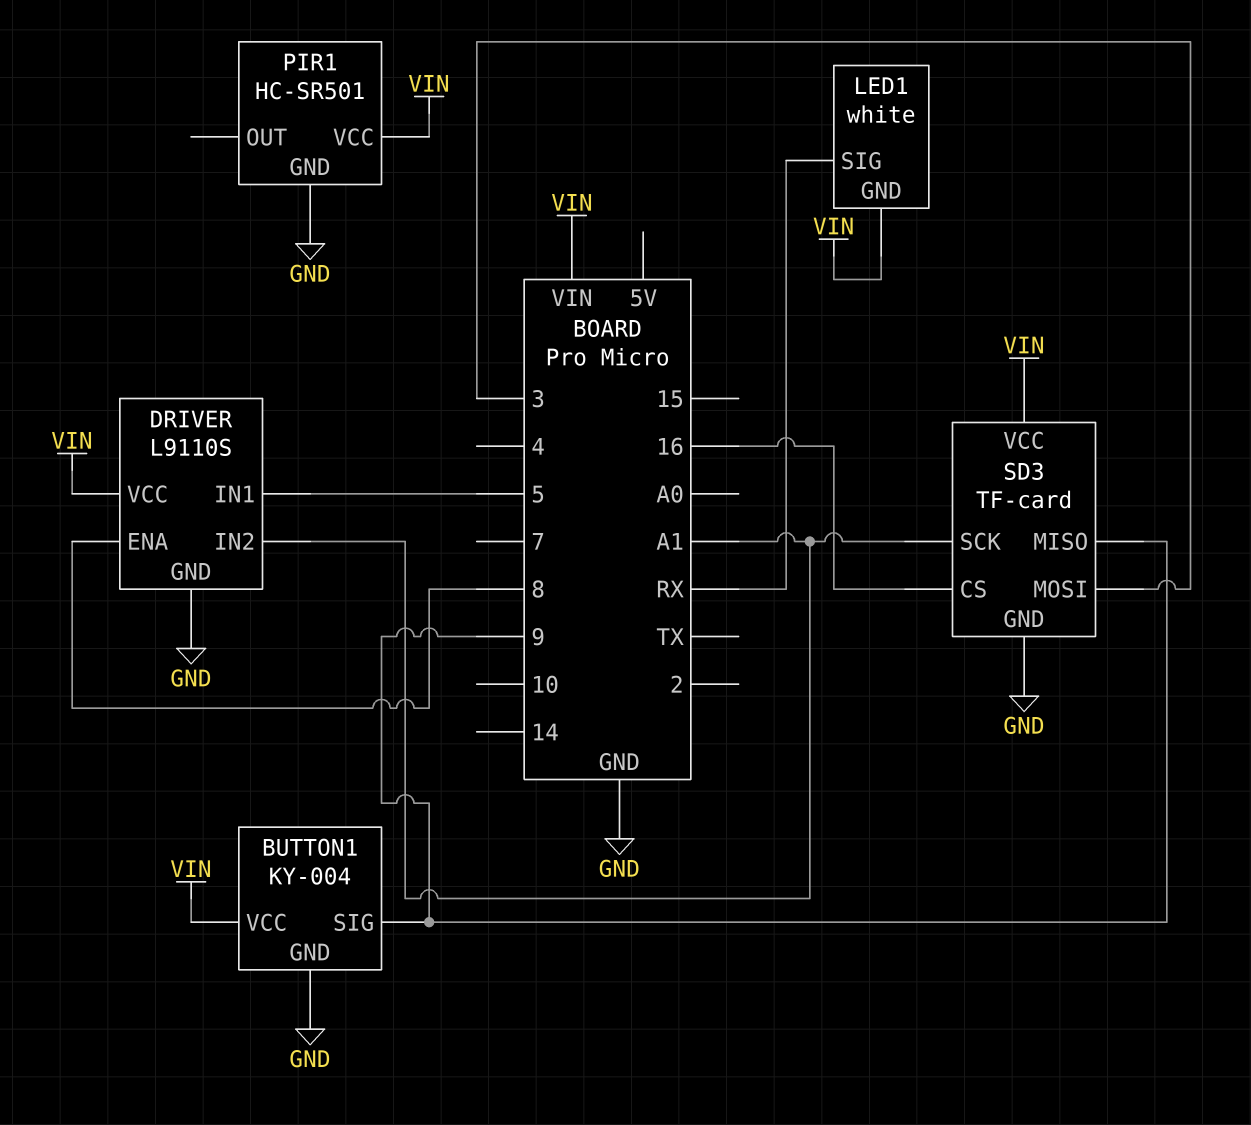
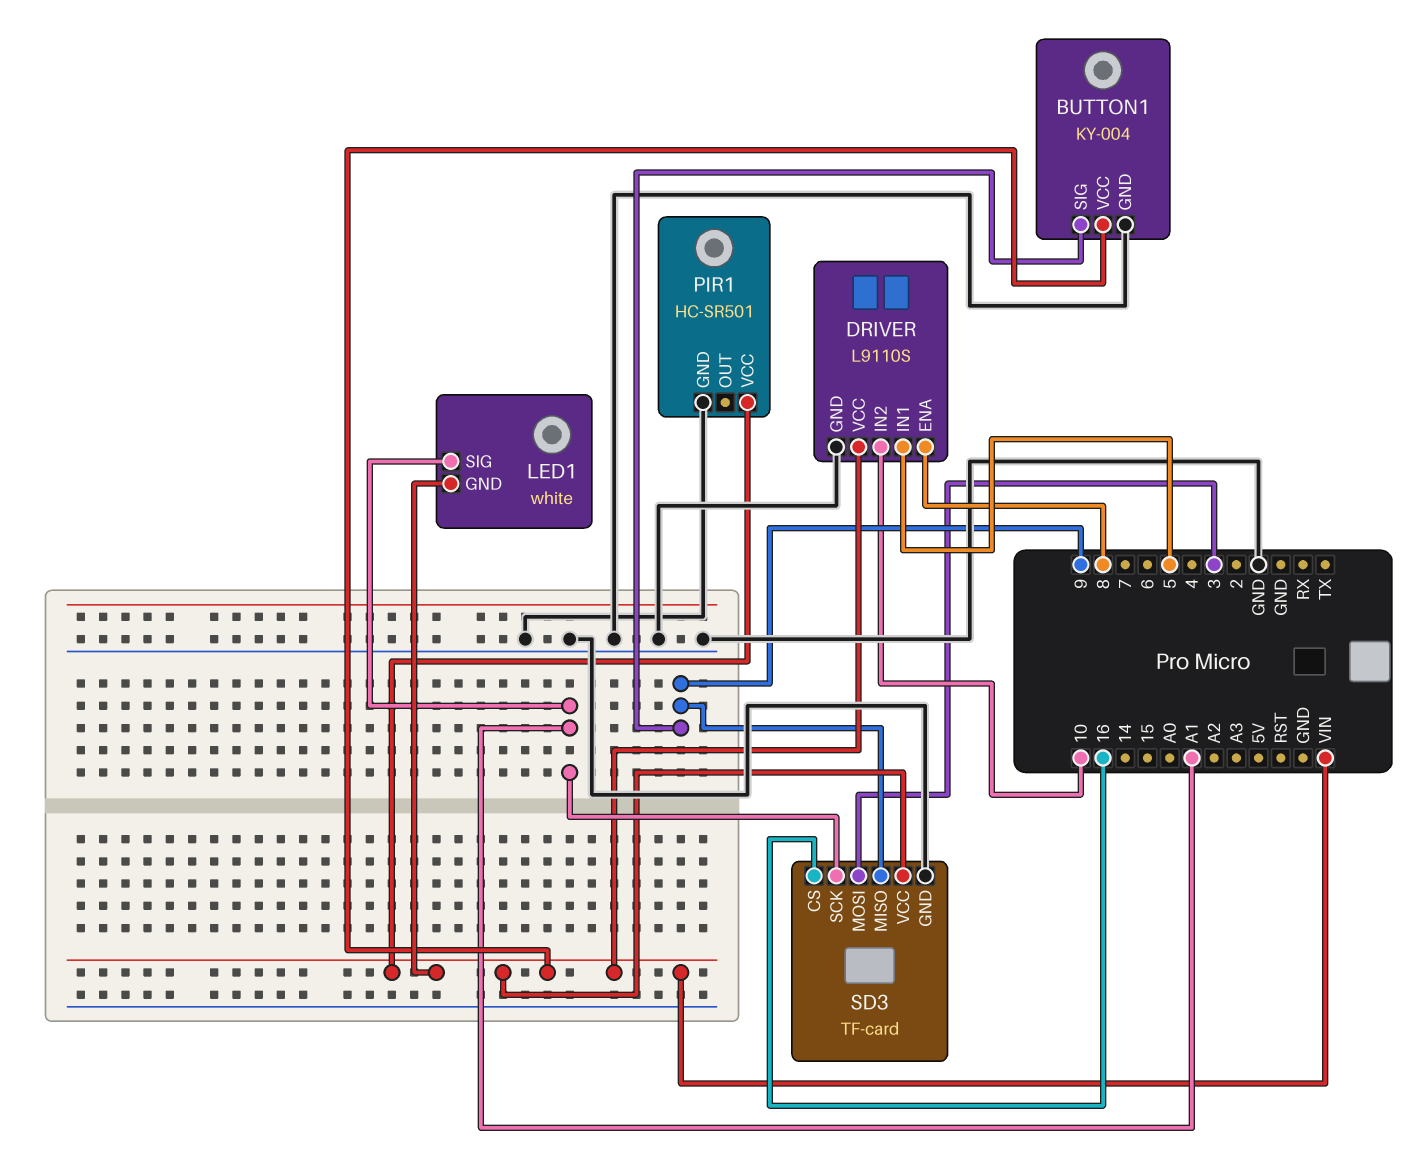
DRIVER pin IN2: A1 -> 10
LED1 pin SIG: RX -> A1

